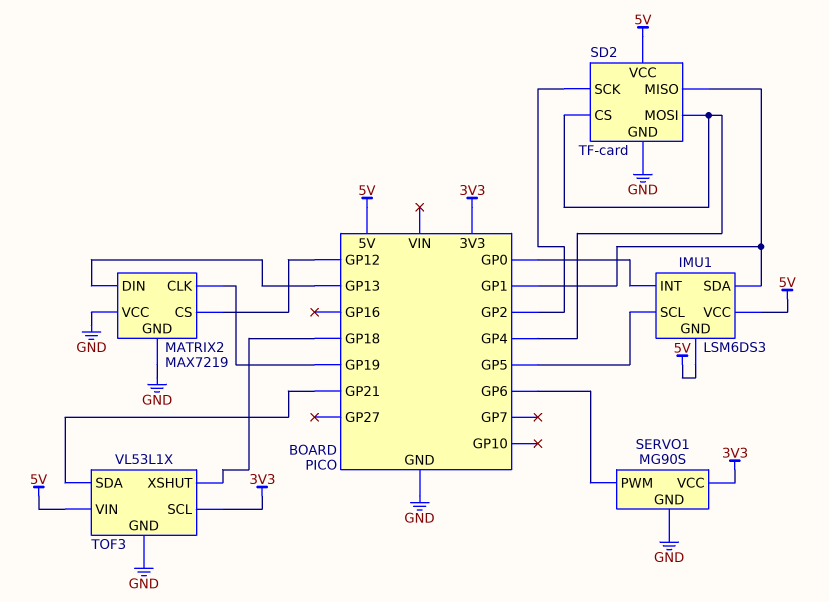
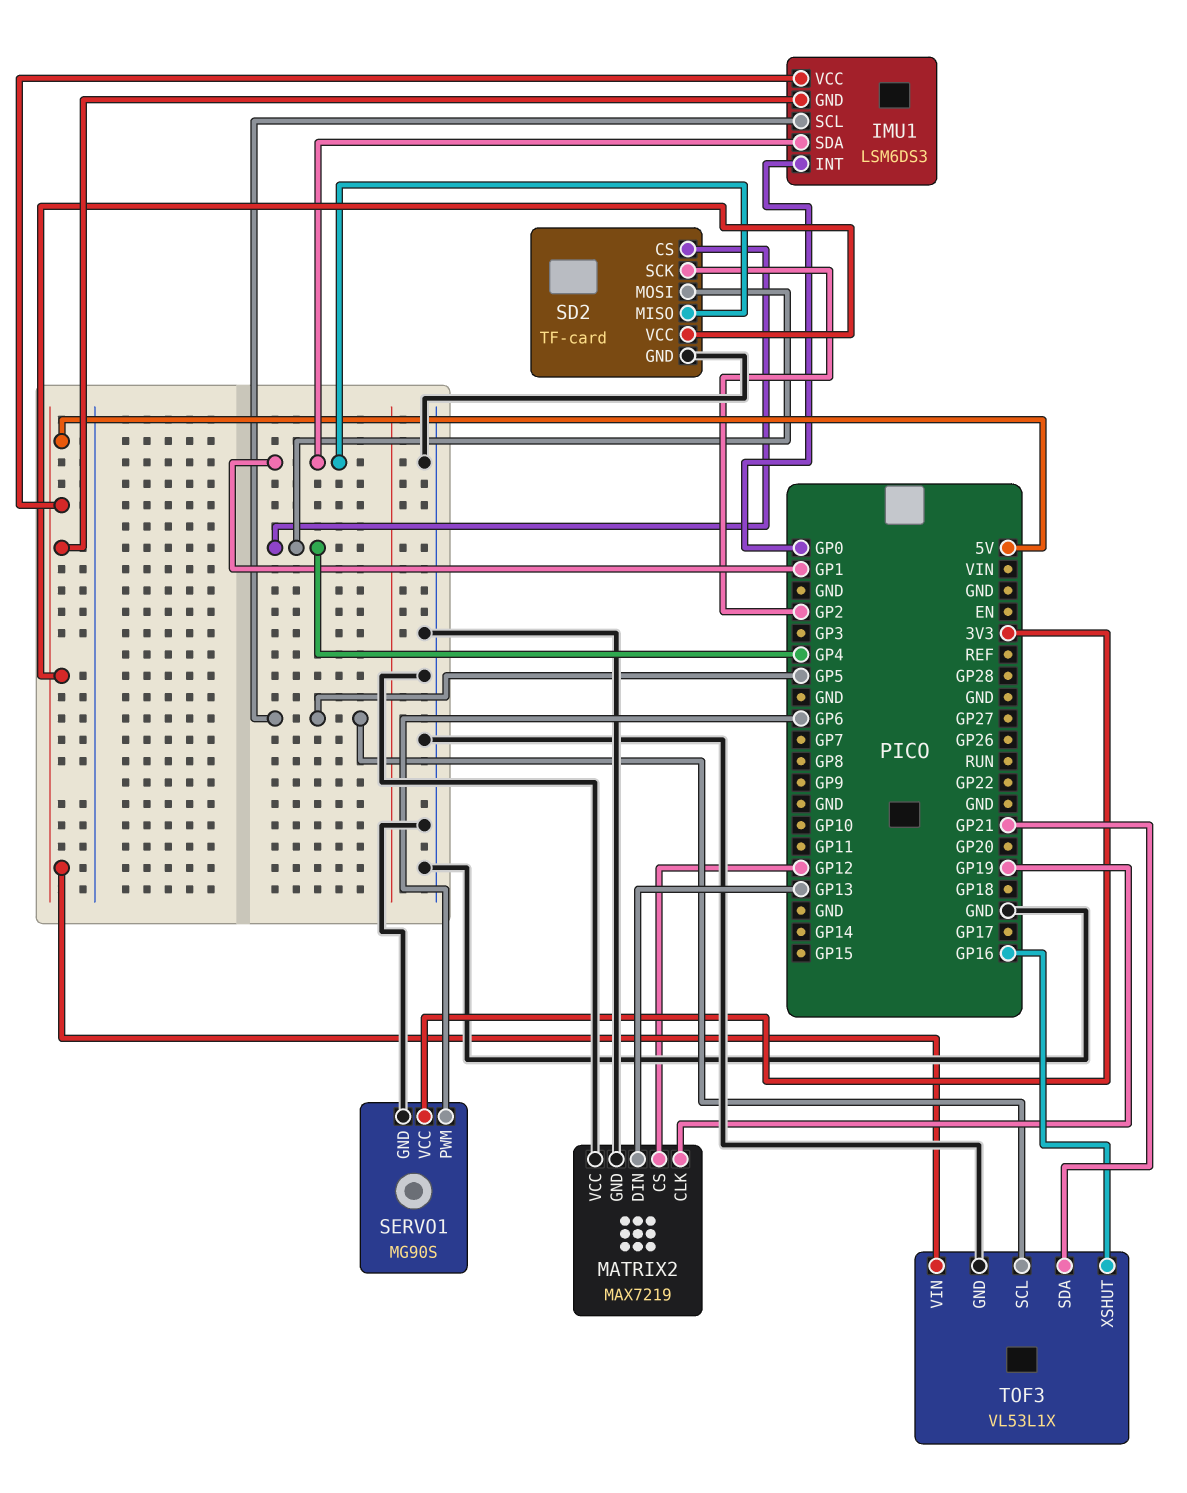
TOF3 pin SCL: 3V3 -> GP5
TOF3 pin XSHUT: GP18 -> GP16

